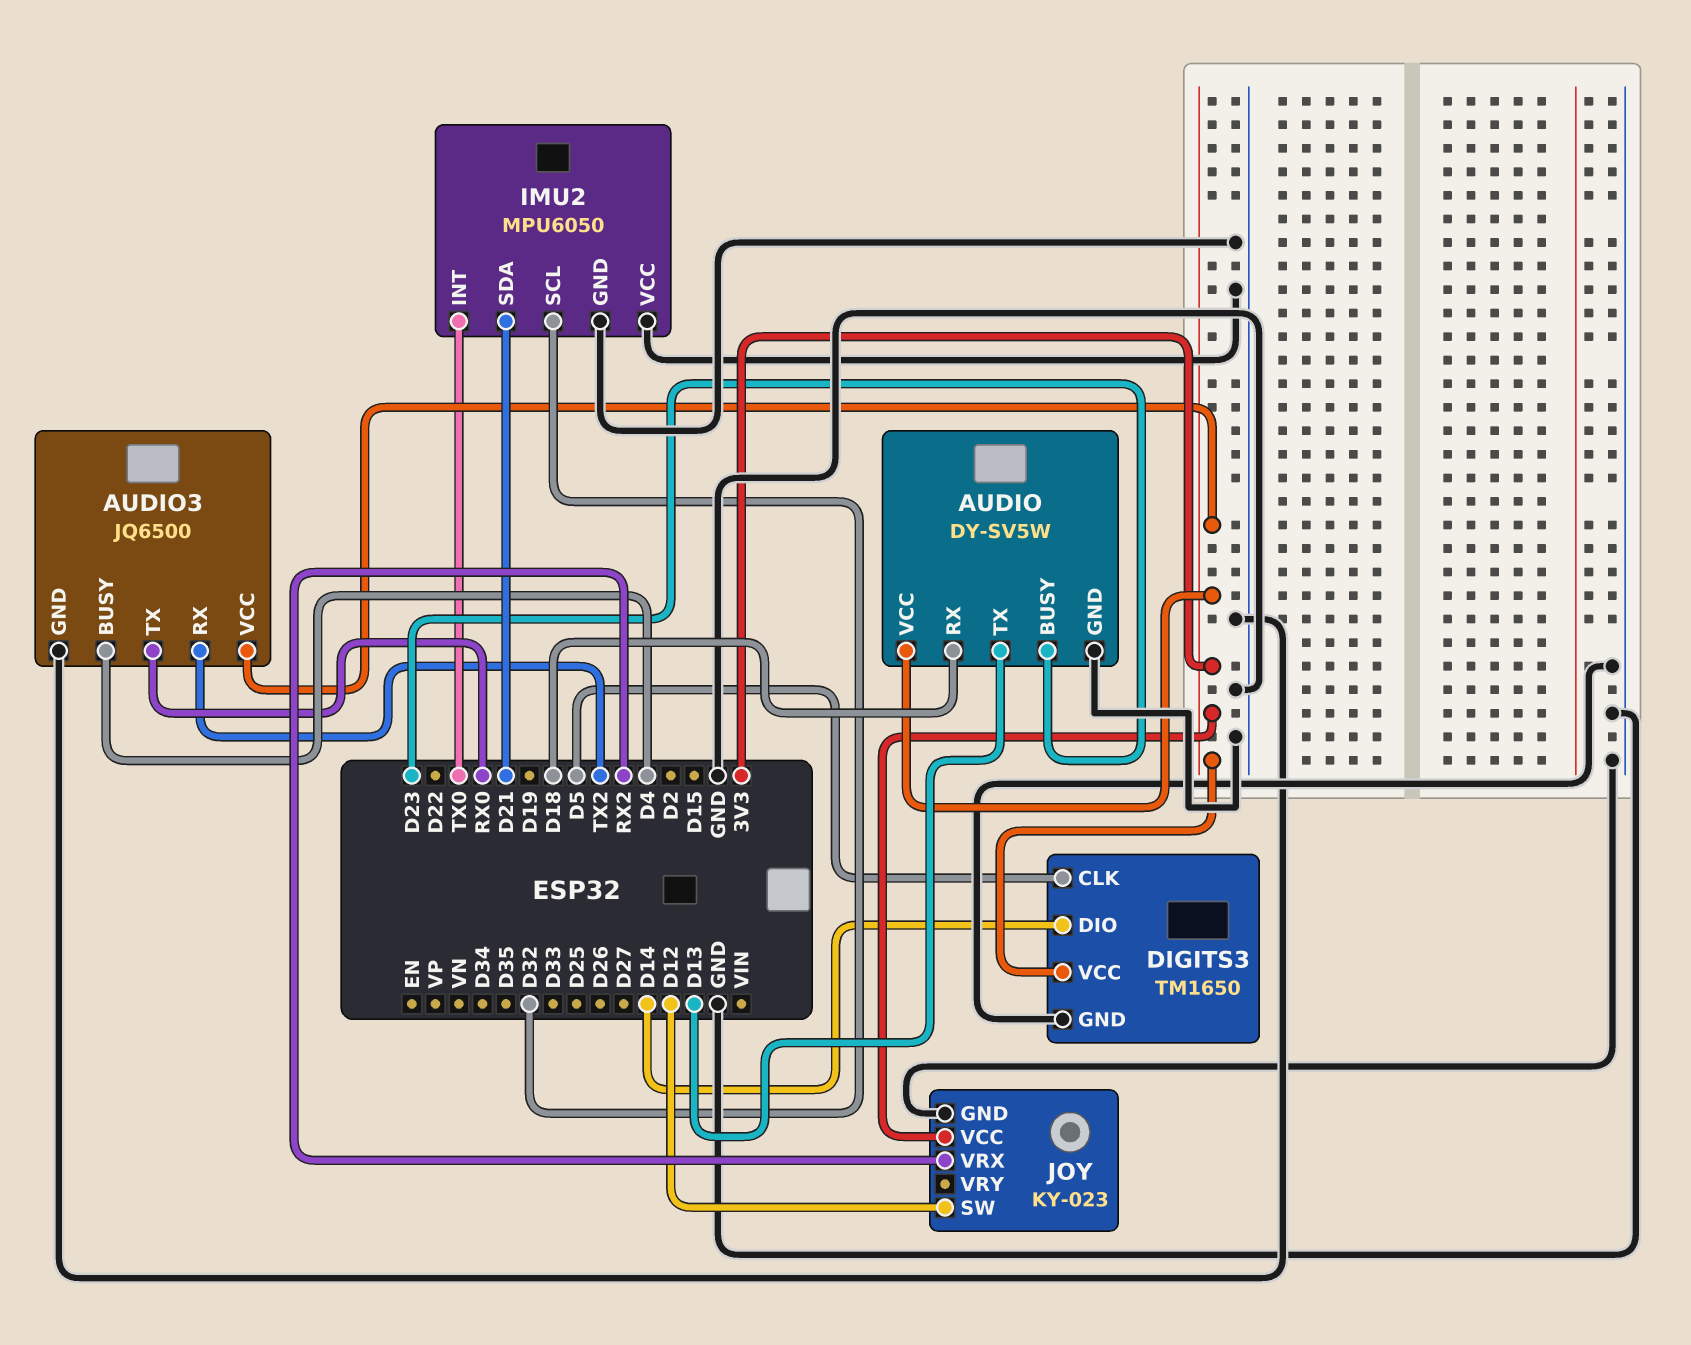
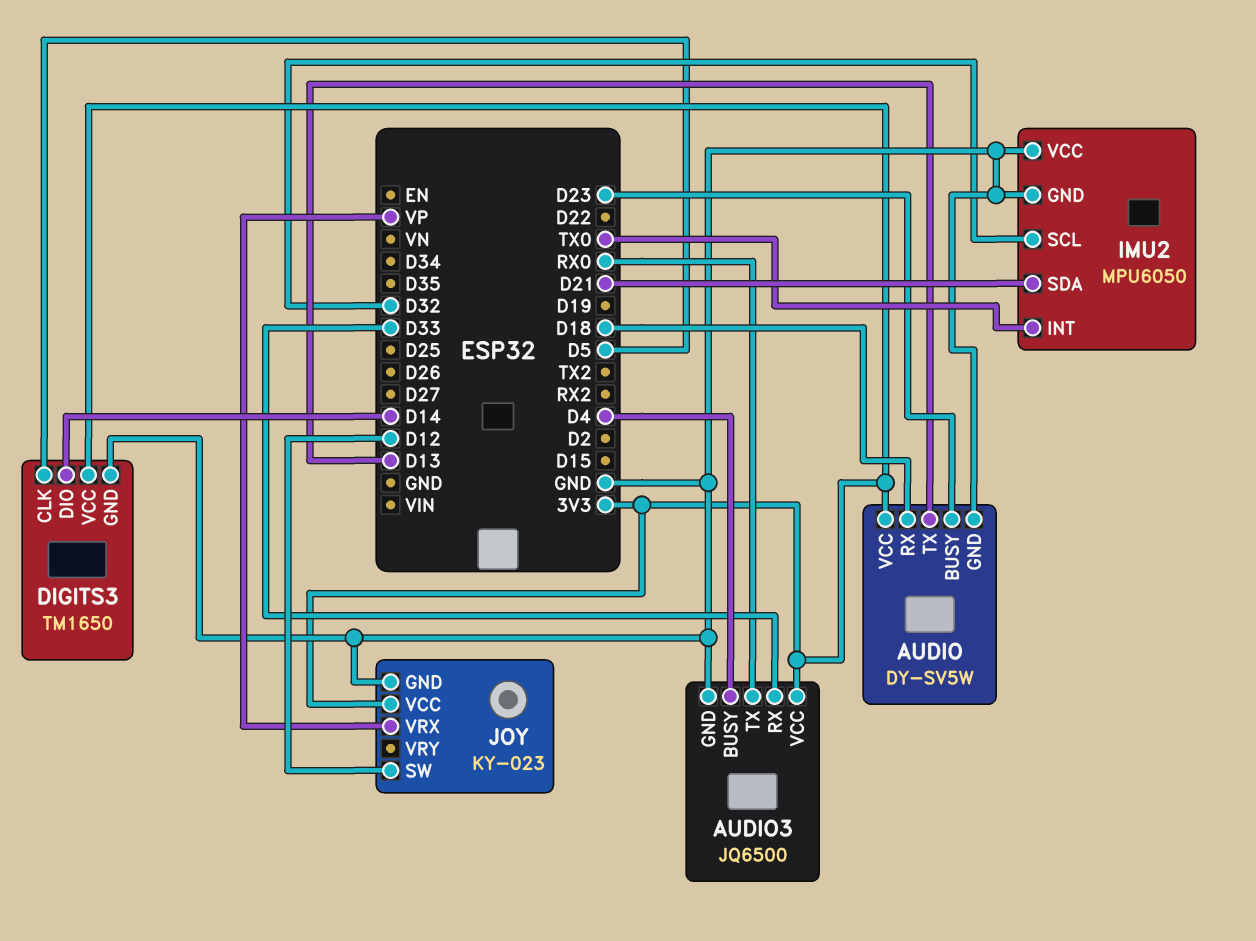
AUDIO3 pin RX: TX2 -> D33
JOY pin VRX: RX2 -> VP

